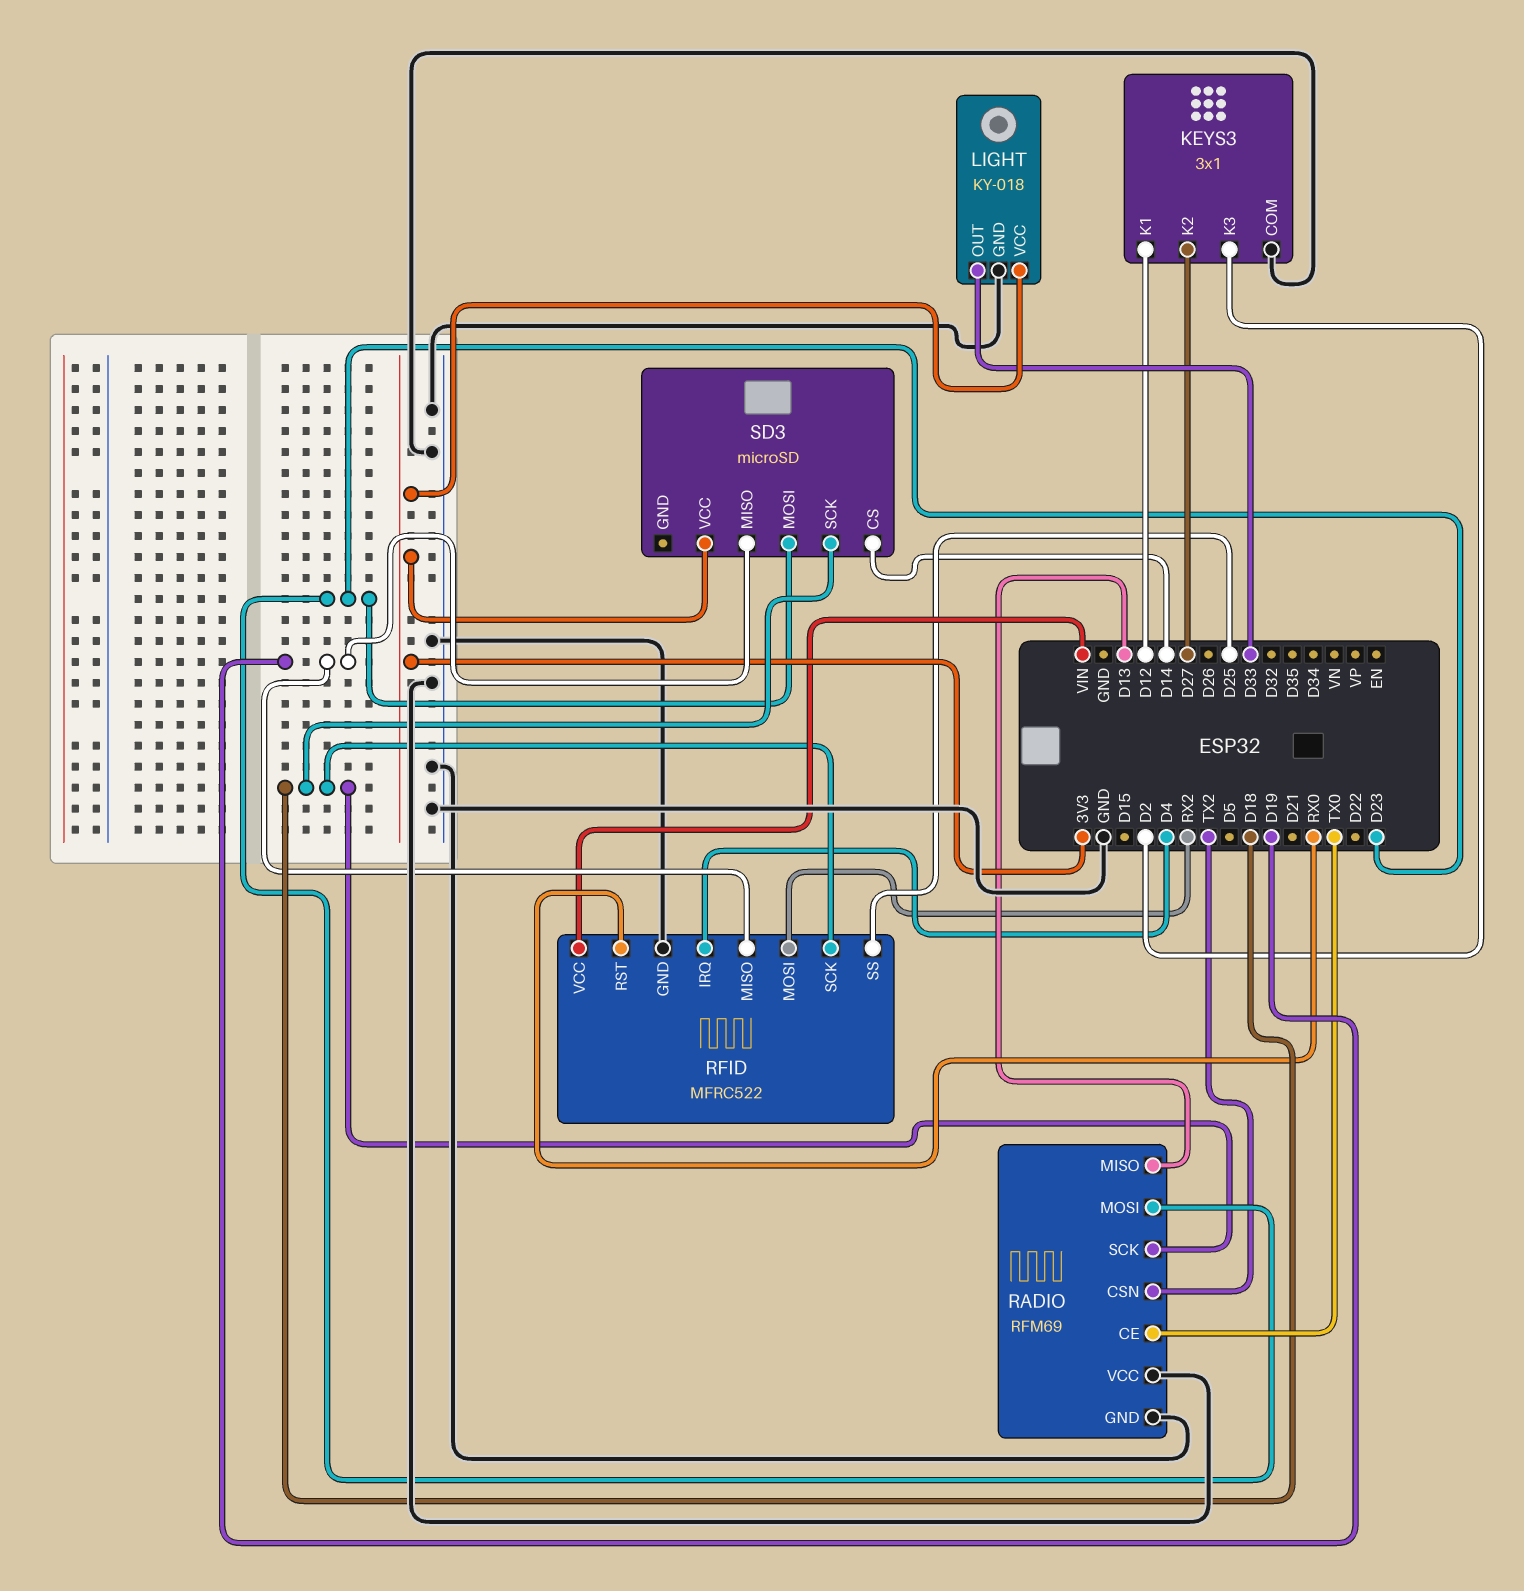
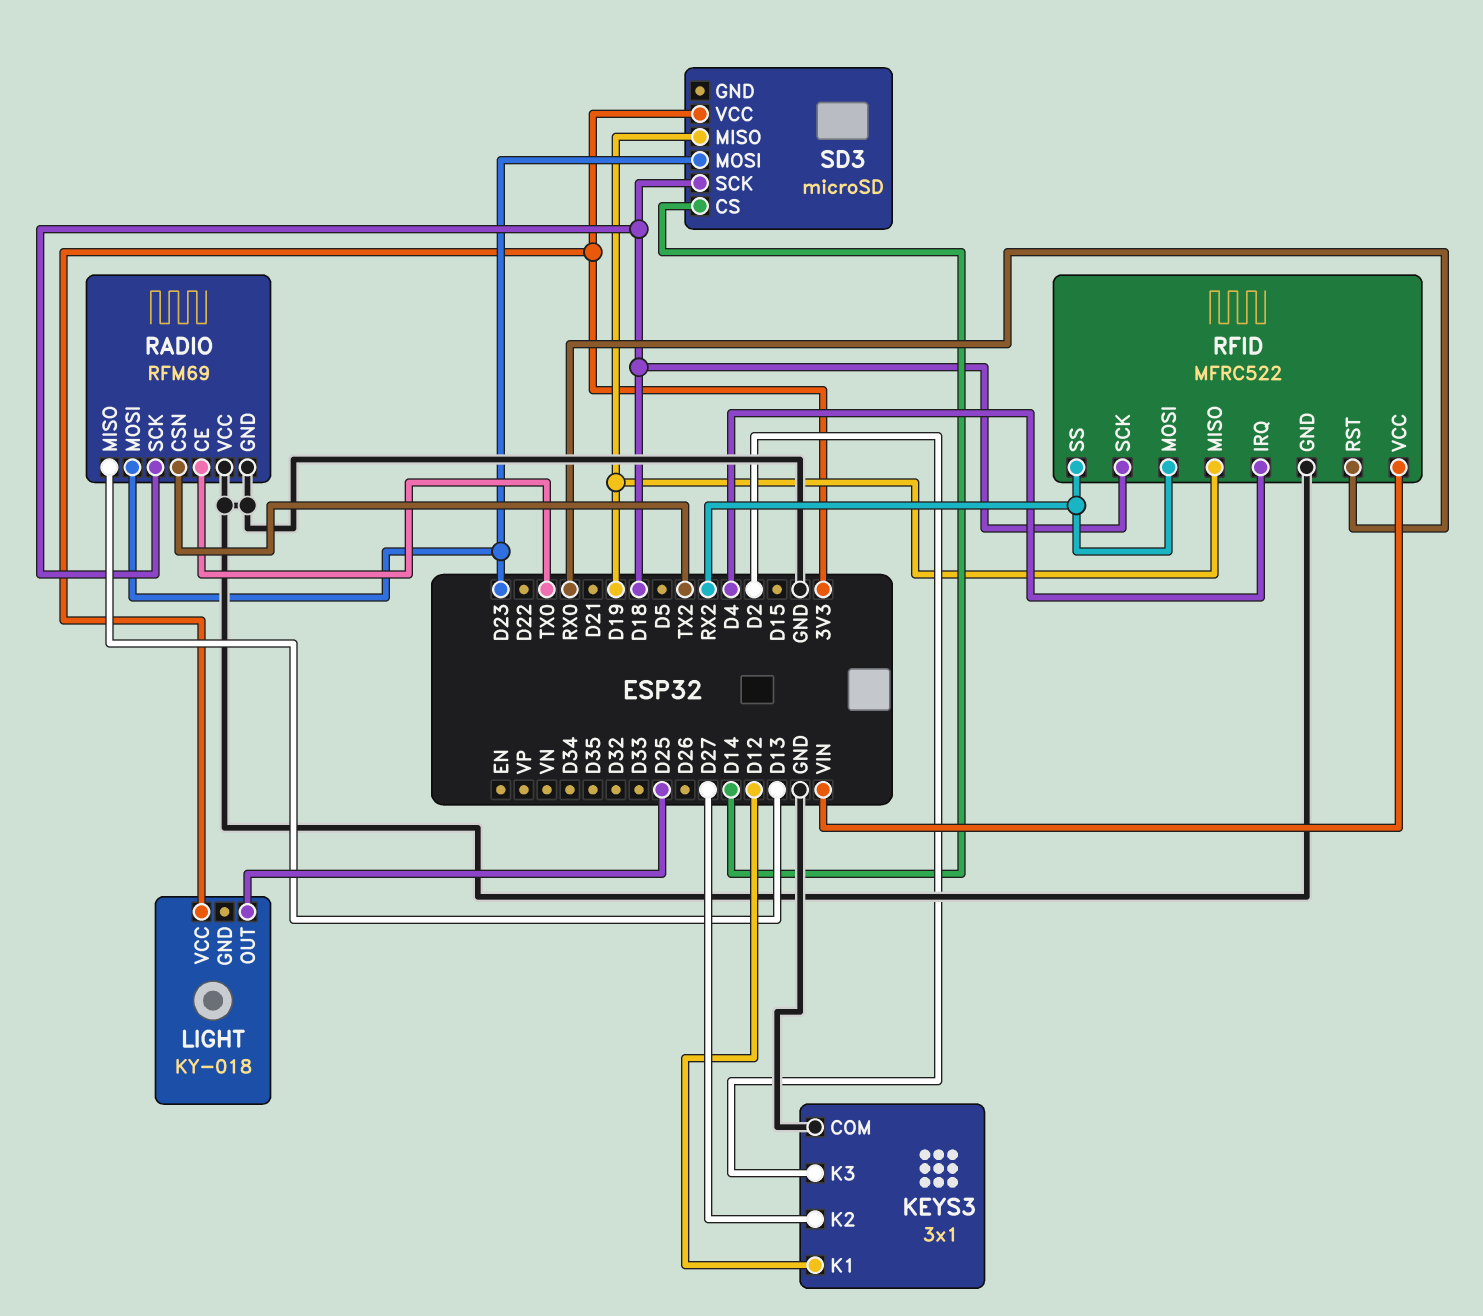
LIGHT pin GND: GND -> none
LIGHT pin OUT: D33 -> D25
RFID pin SS: D25 -> RX2

